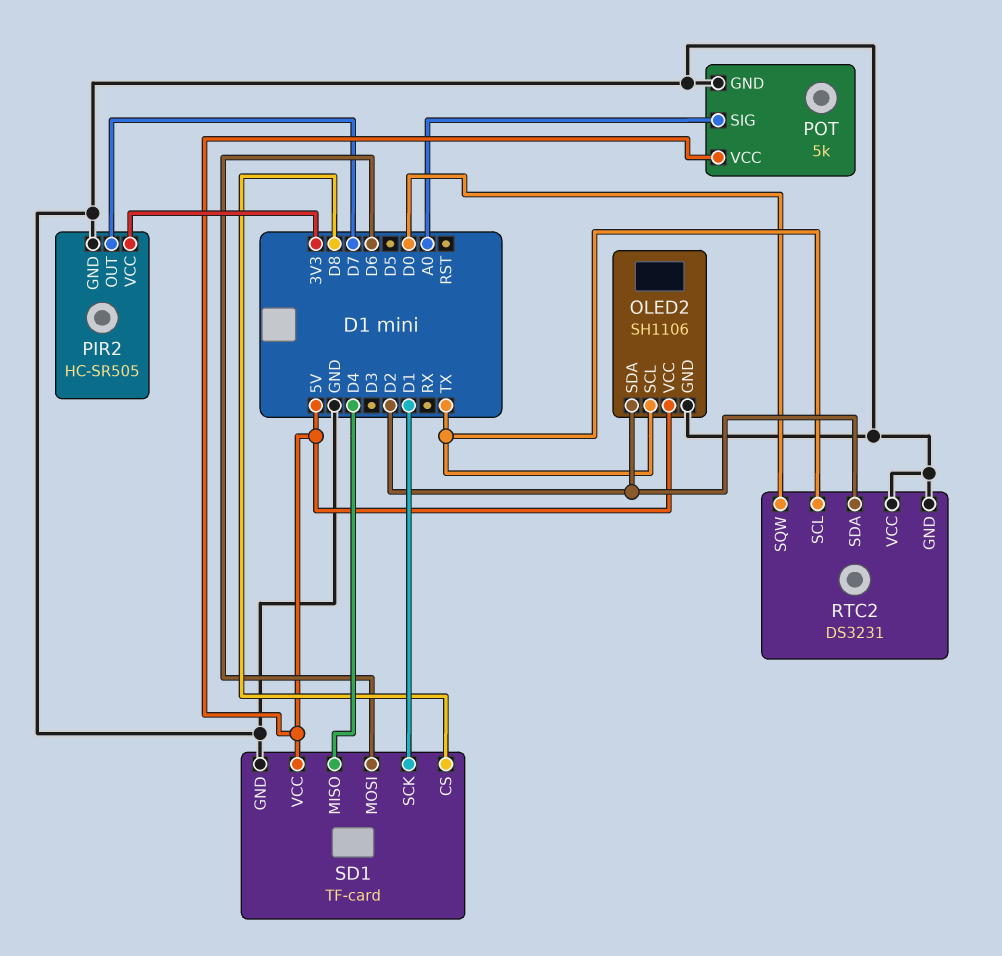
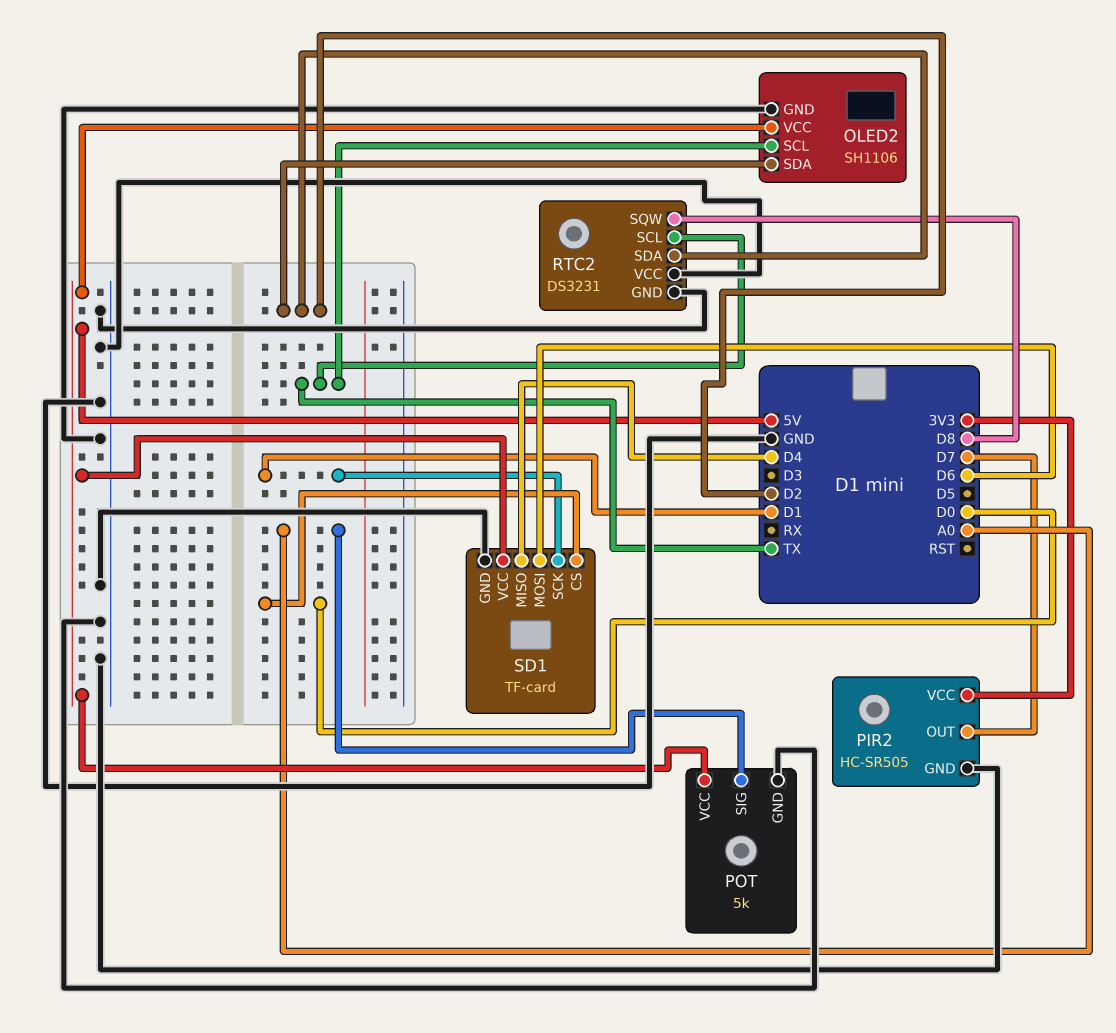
RTC2 pin SQW: D0 -> D8
SD1 pin CS: D8 -> D0

